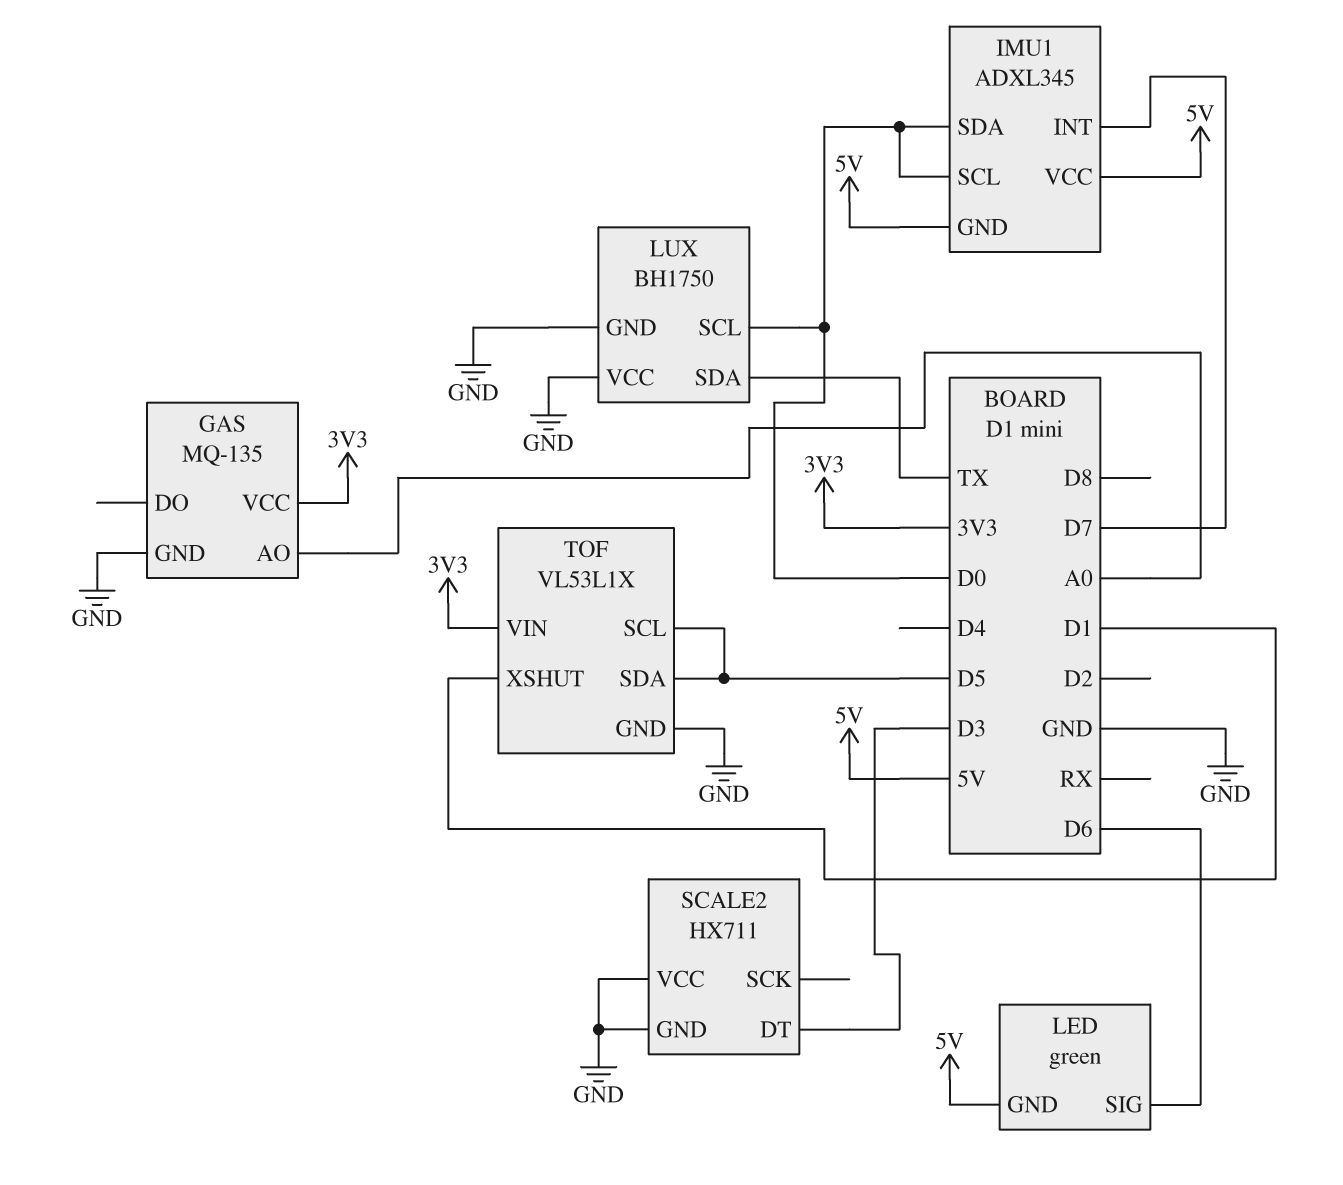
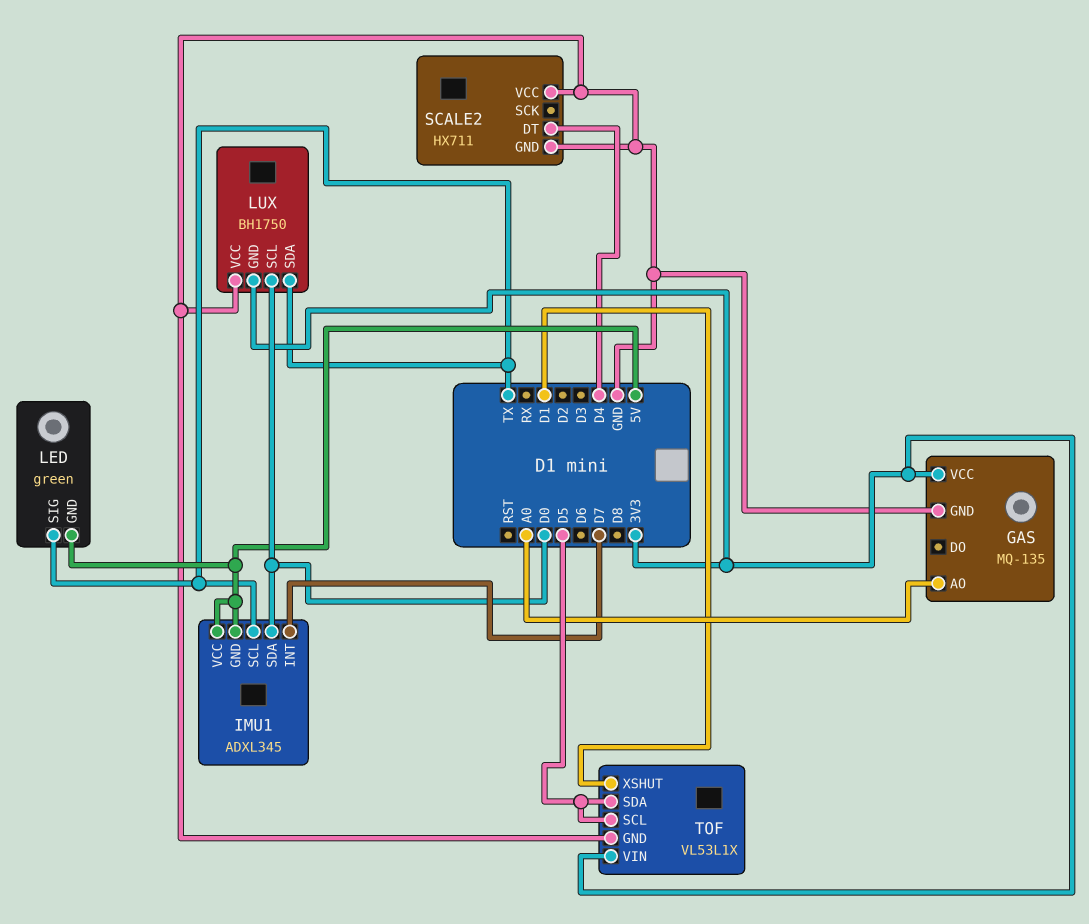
IMU1 pin SCL: D0 -> TX
LED pin SIG: D6 -> TX
LUX pin GND: GND -> 3V3
SCALE2 pin DT: D3 -> D4

